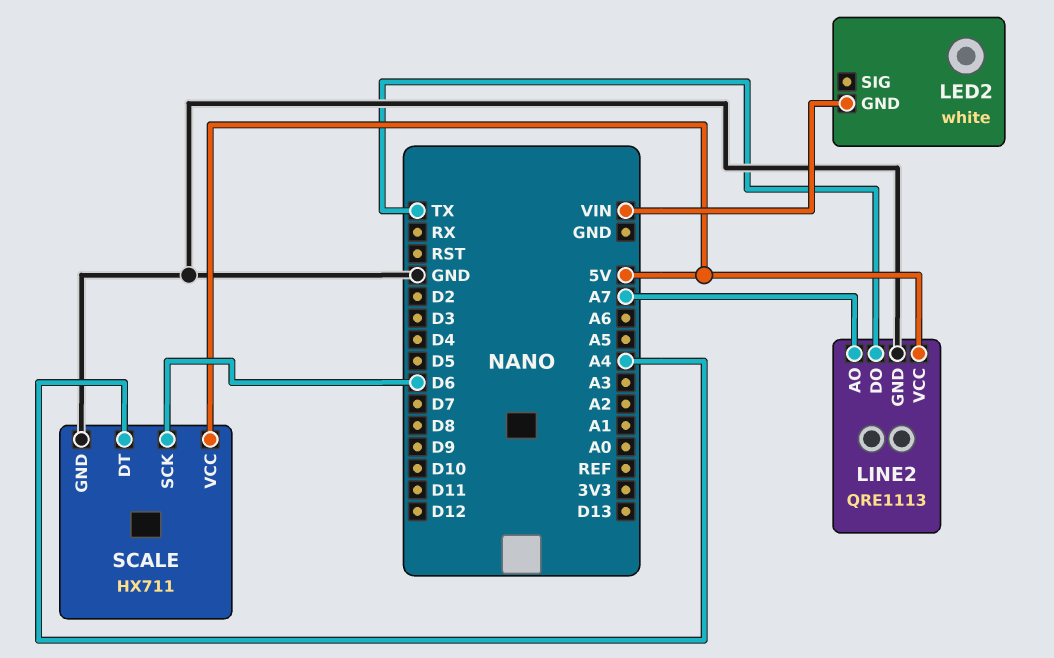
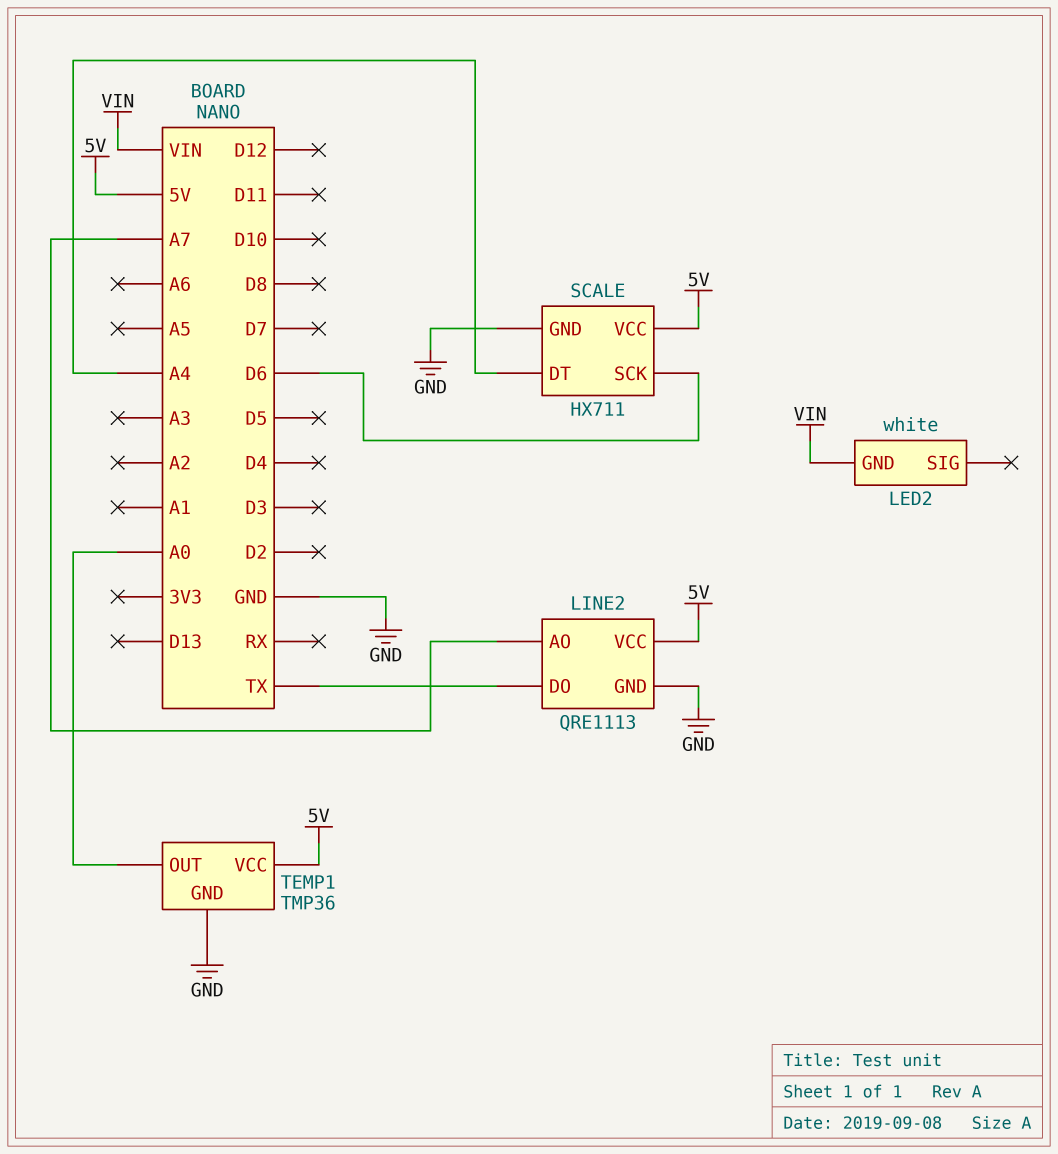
TEMP1: none -> TMP36
TEMP1 pin GND: none -> GND
TEMP1 pin OUT: none -> A0
TEMP1 pin VCC: none -> 5V

